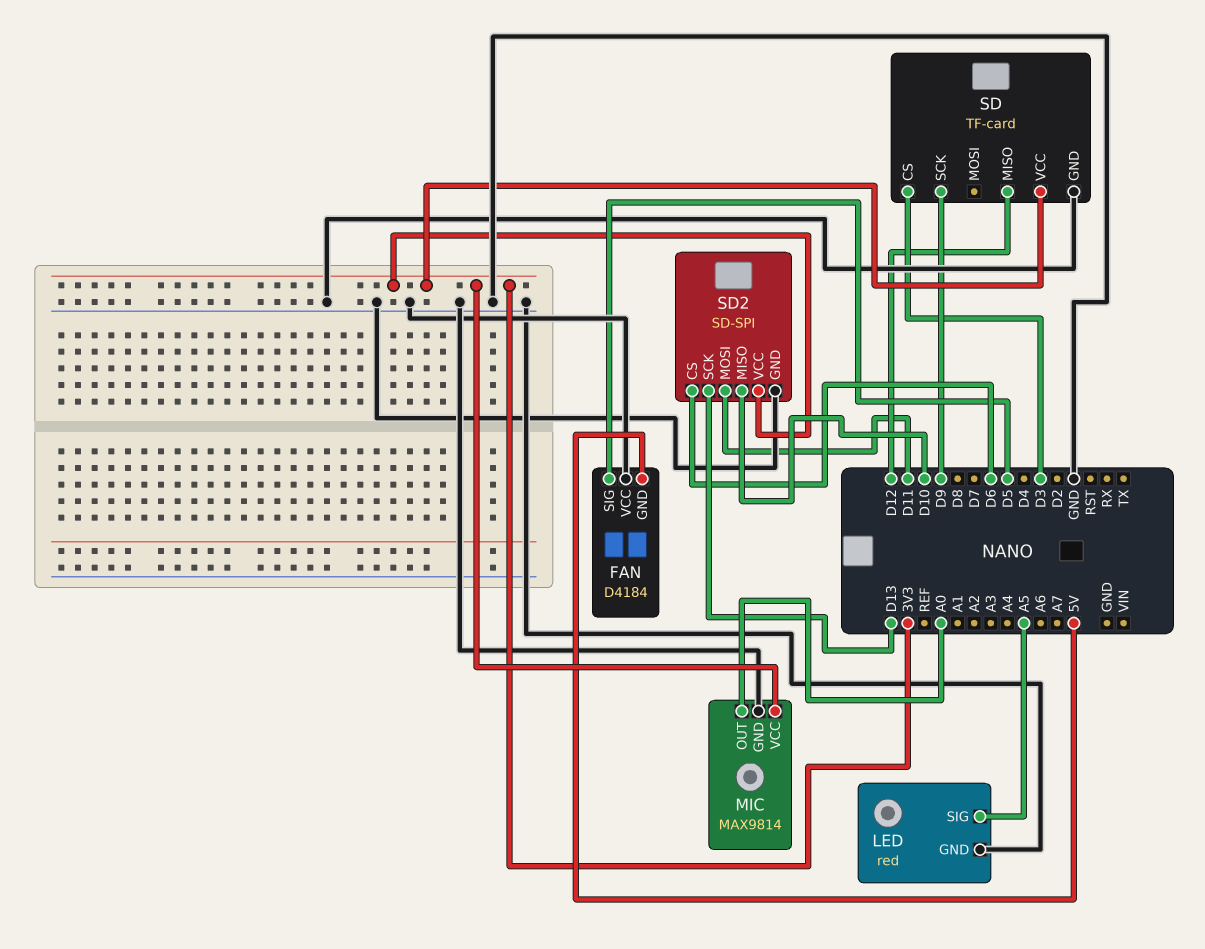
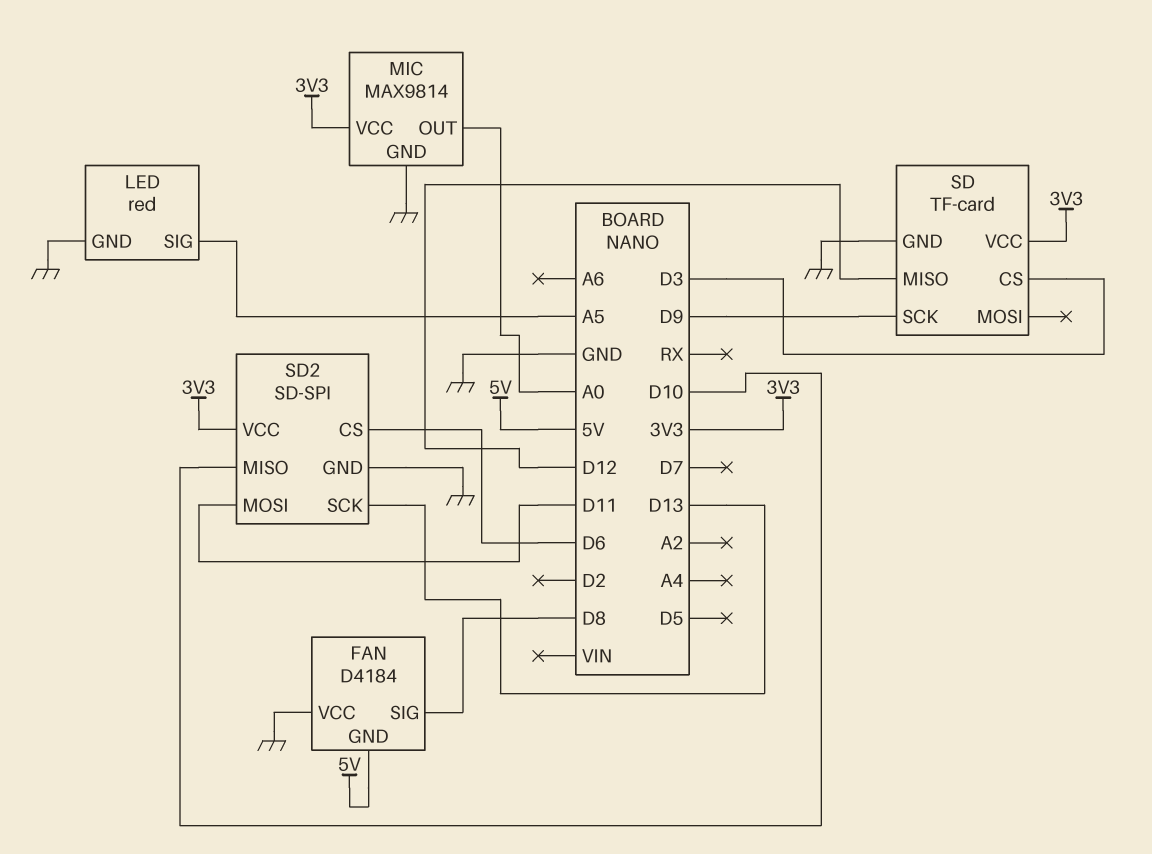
FAN pin SIG: D5 -> D8

